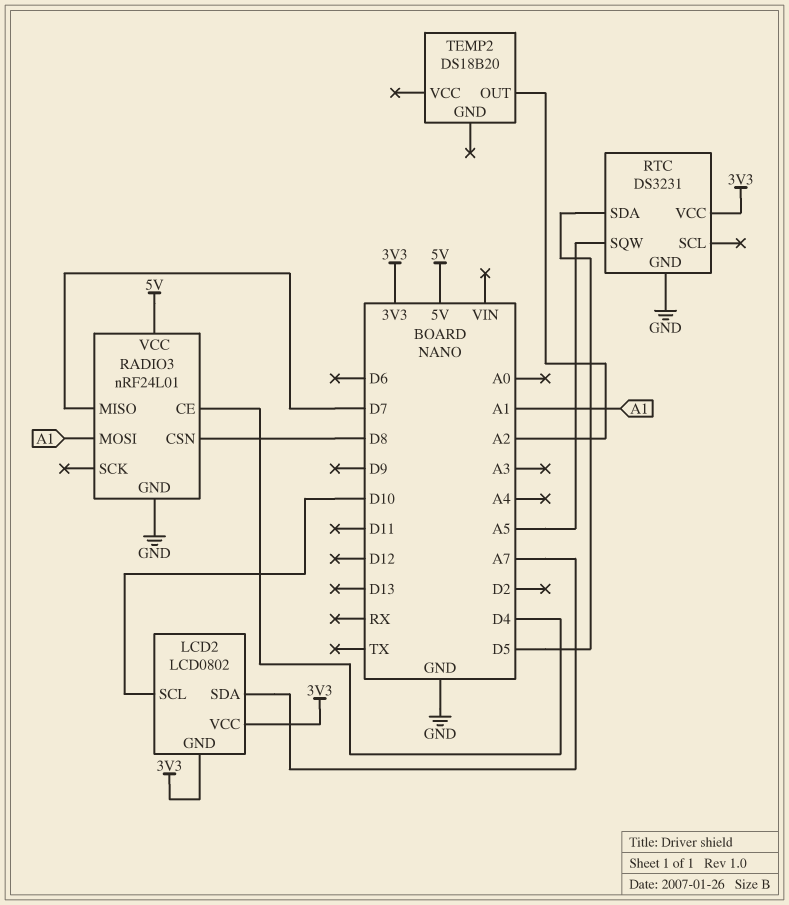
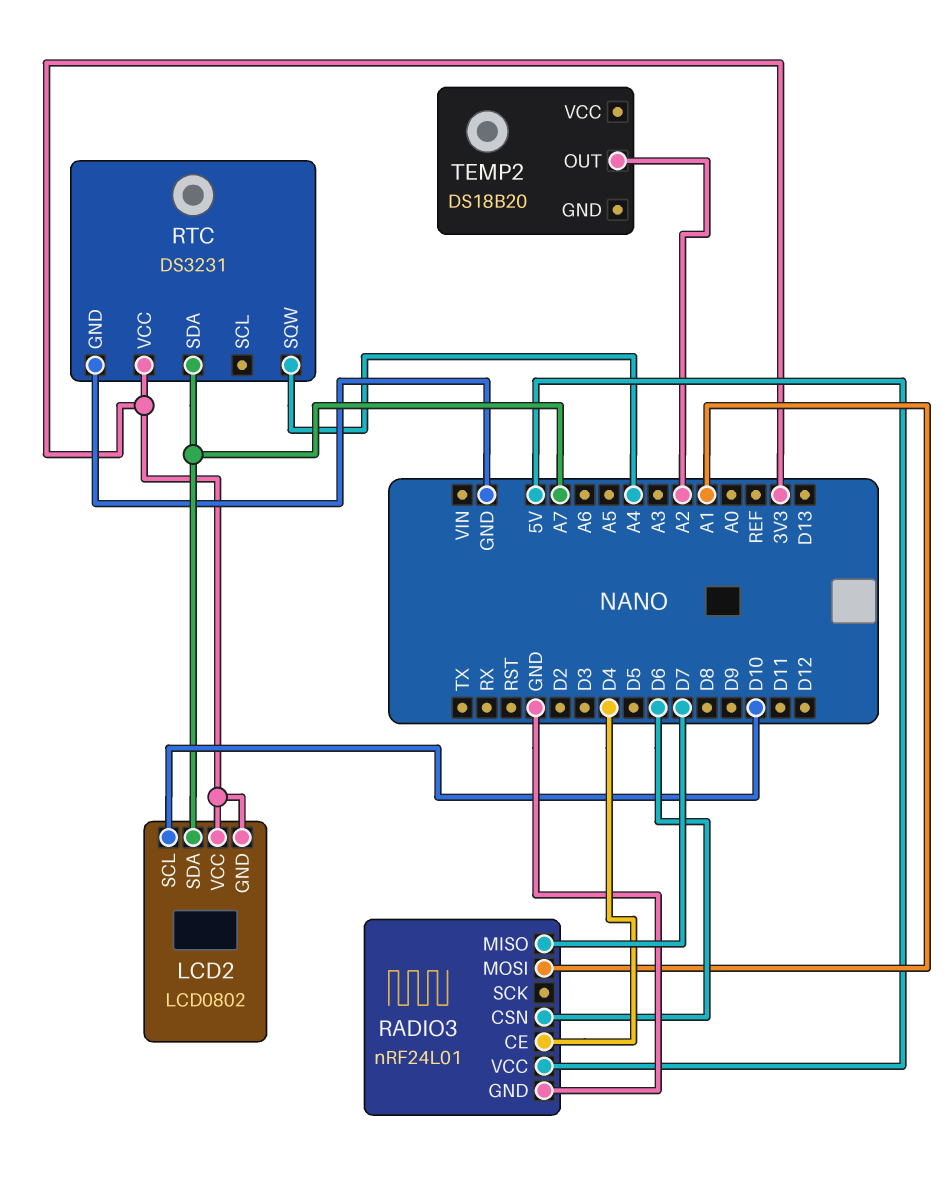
RADIO3 pin CSN: D8 -> D6
RTC pin SDA: D5 -> A7
RTC pin SQW: A5 -> A4

